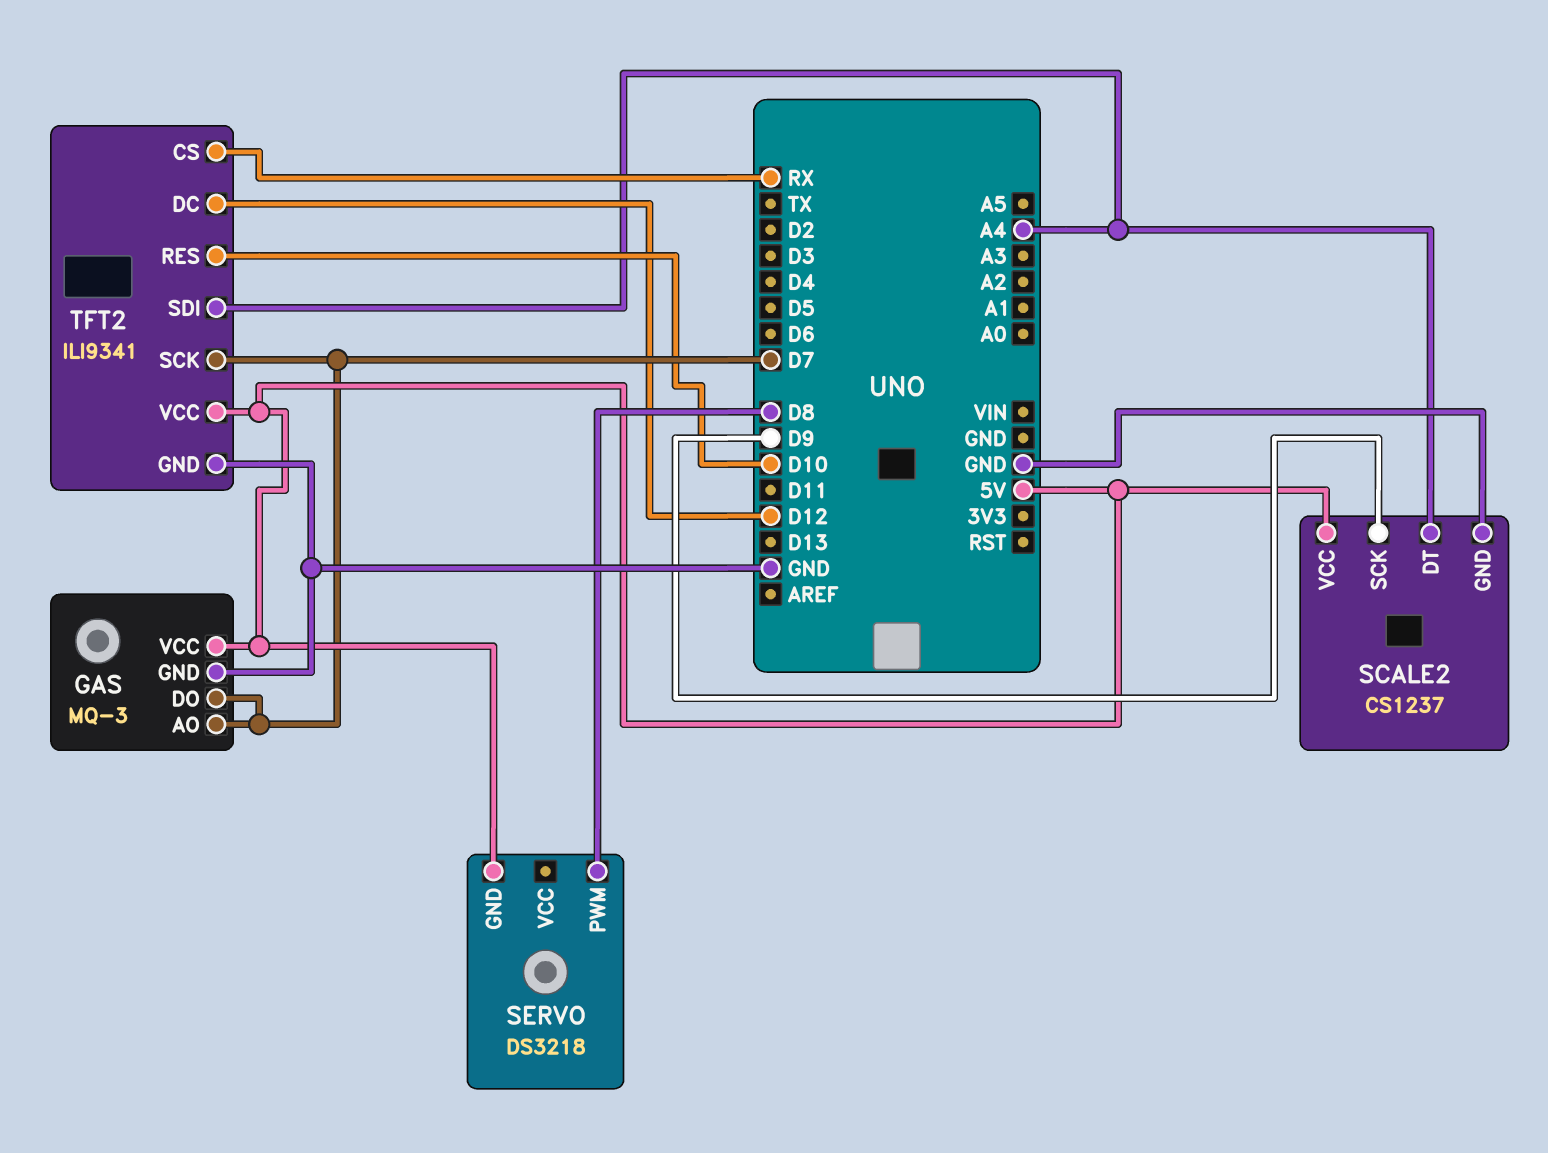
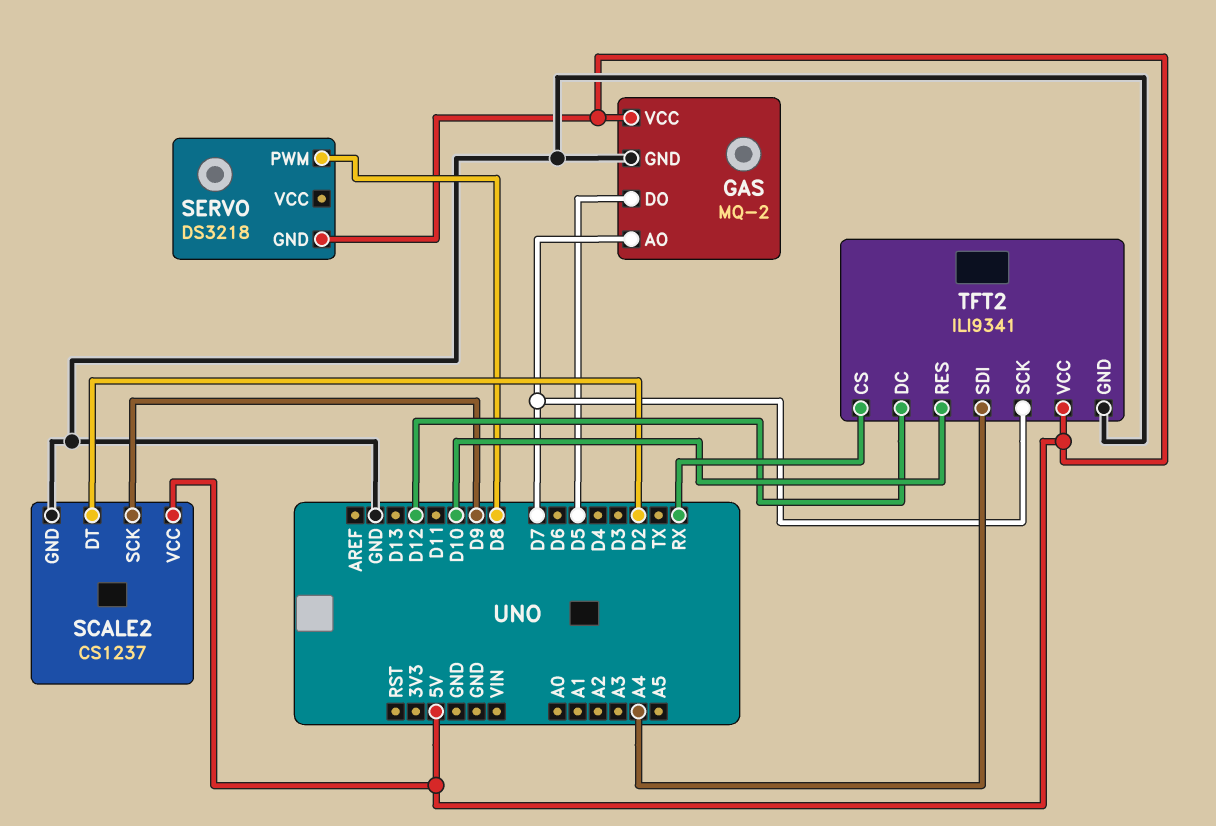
GAS: MQ-3 -> MQ-2
GAS pin DO: D7 -> D5
SCALE2 pin DT: A4 -> D2

